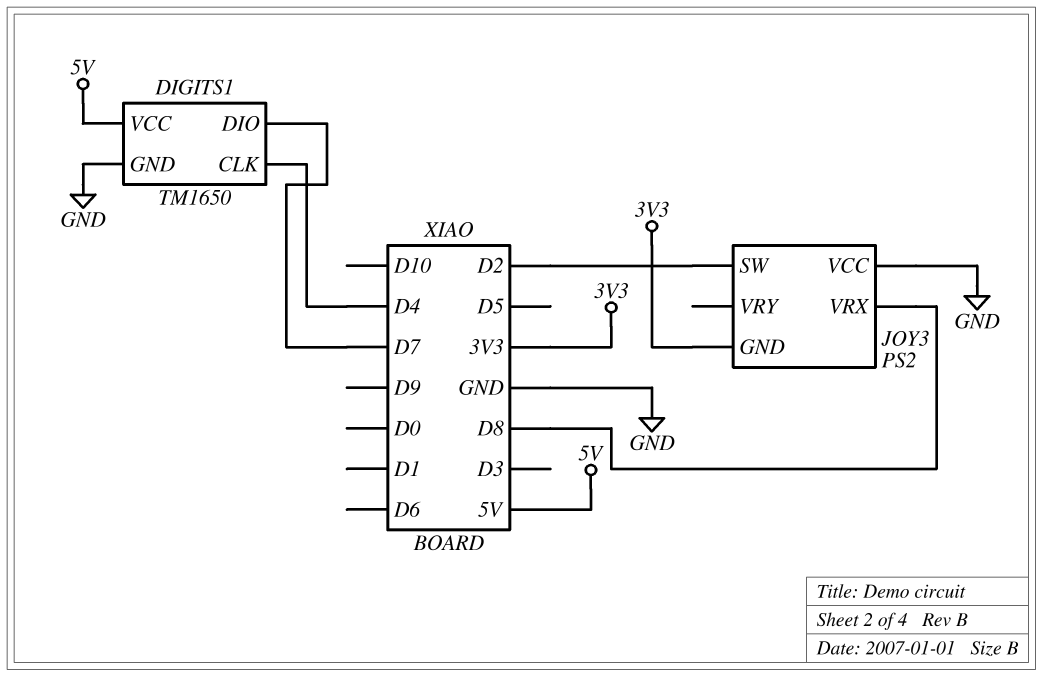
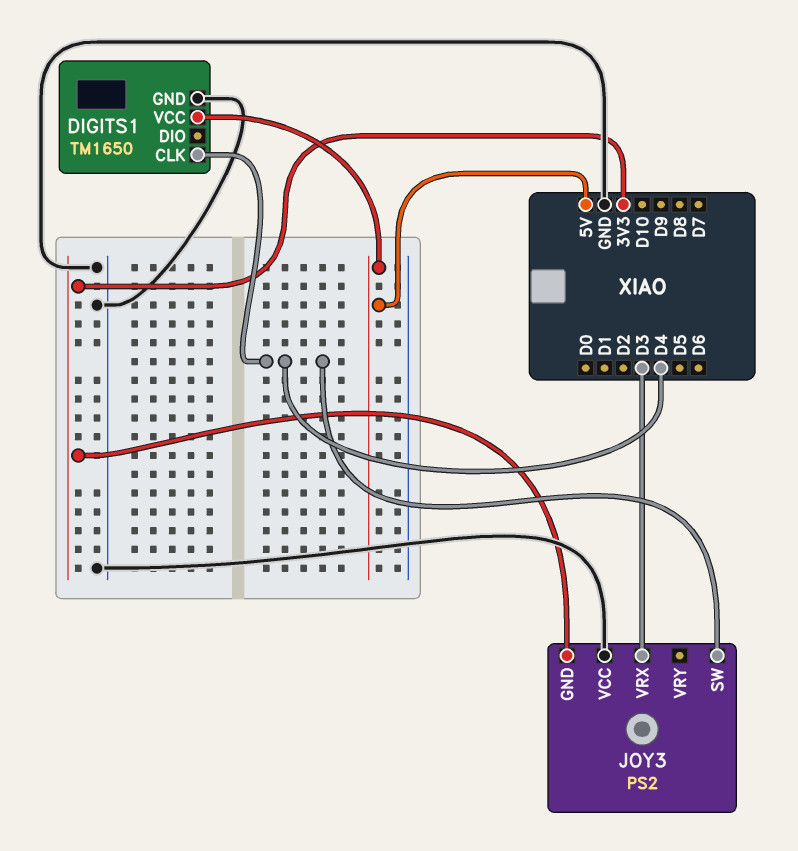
DIGITS1 pin DIO: D7 -> none
JOY3 pin SW: D2 -> D4
JOY3 pin VRX: D8 -> D3

